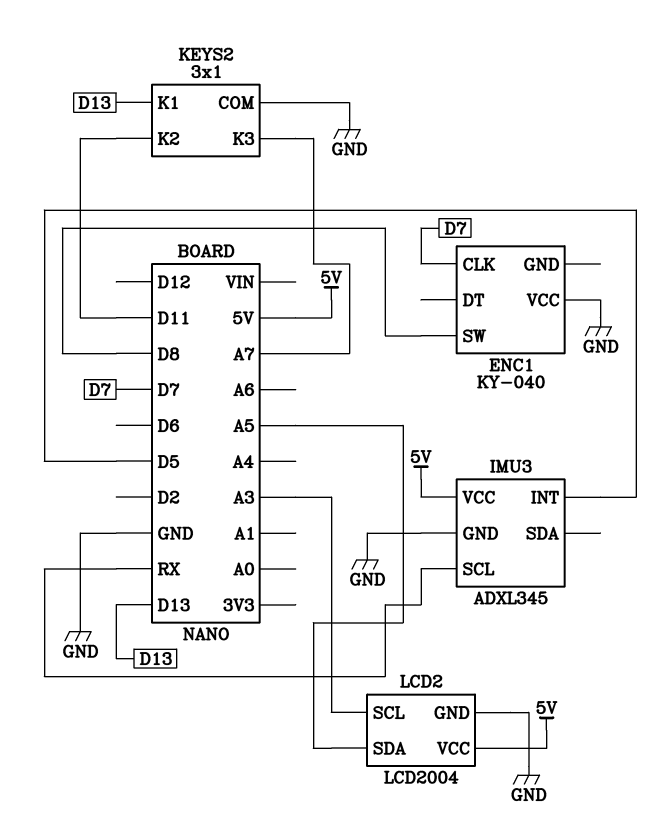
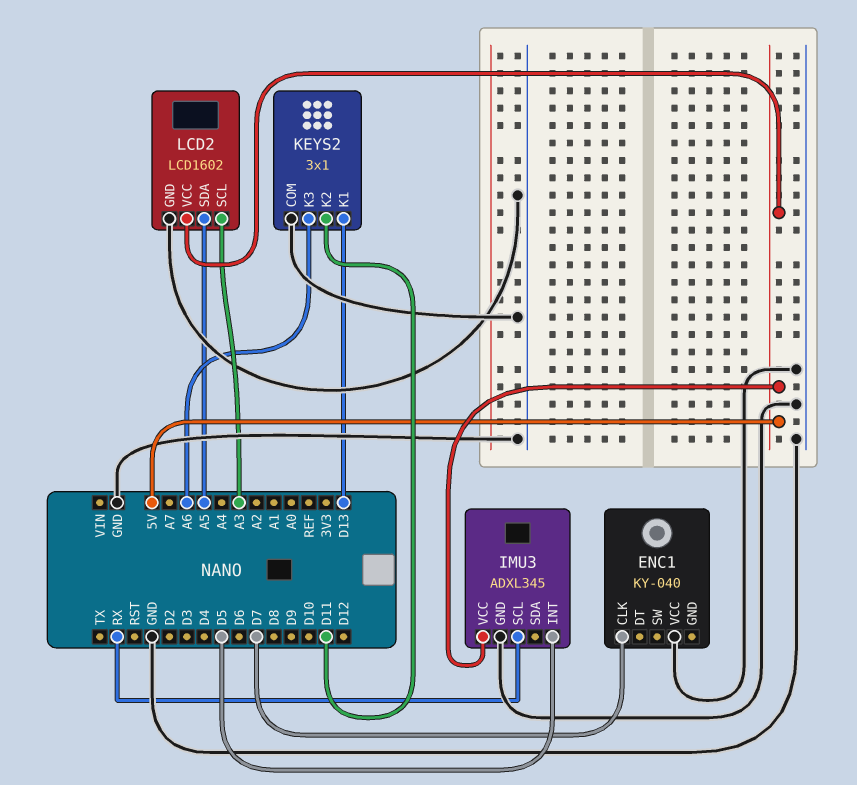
ENC1 pin SW: D8 -> none
KEYS2 pin K3: A7 -> A6
LCD2: LCD2004 -> LCD1602

